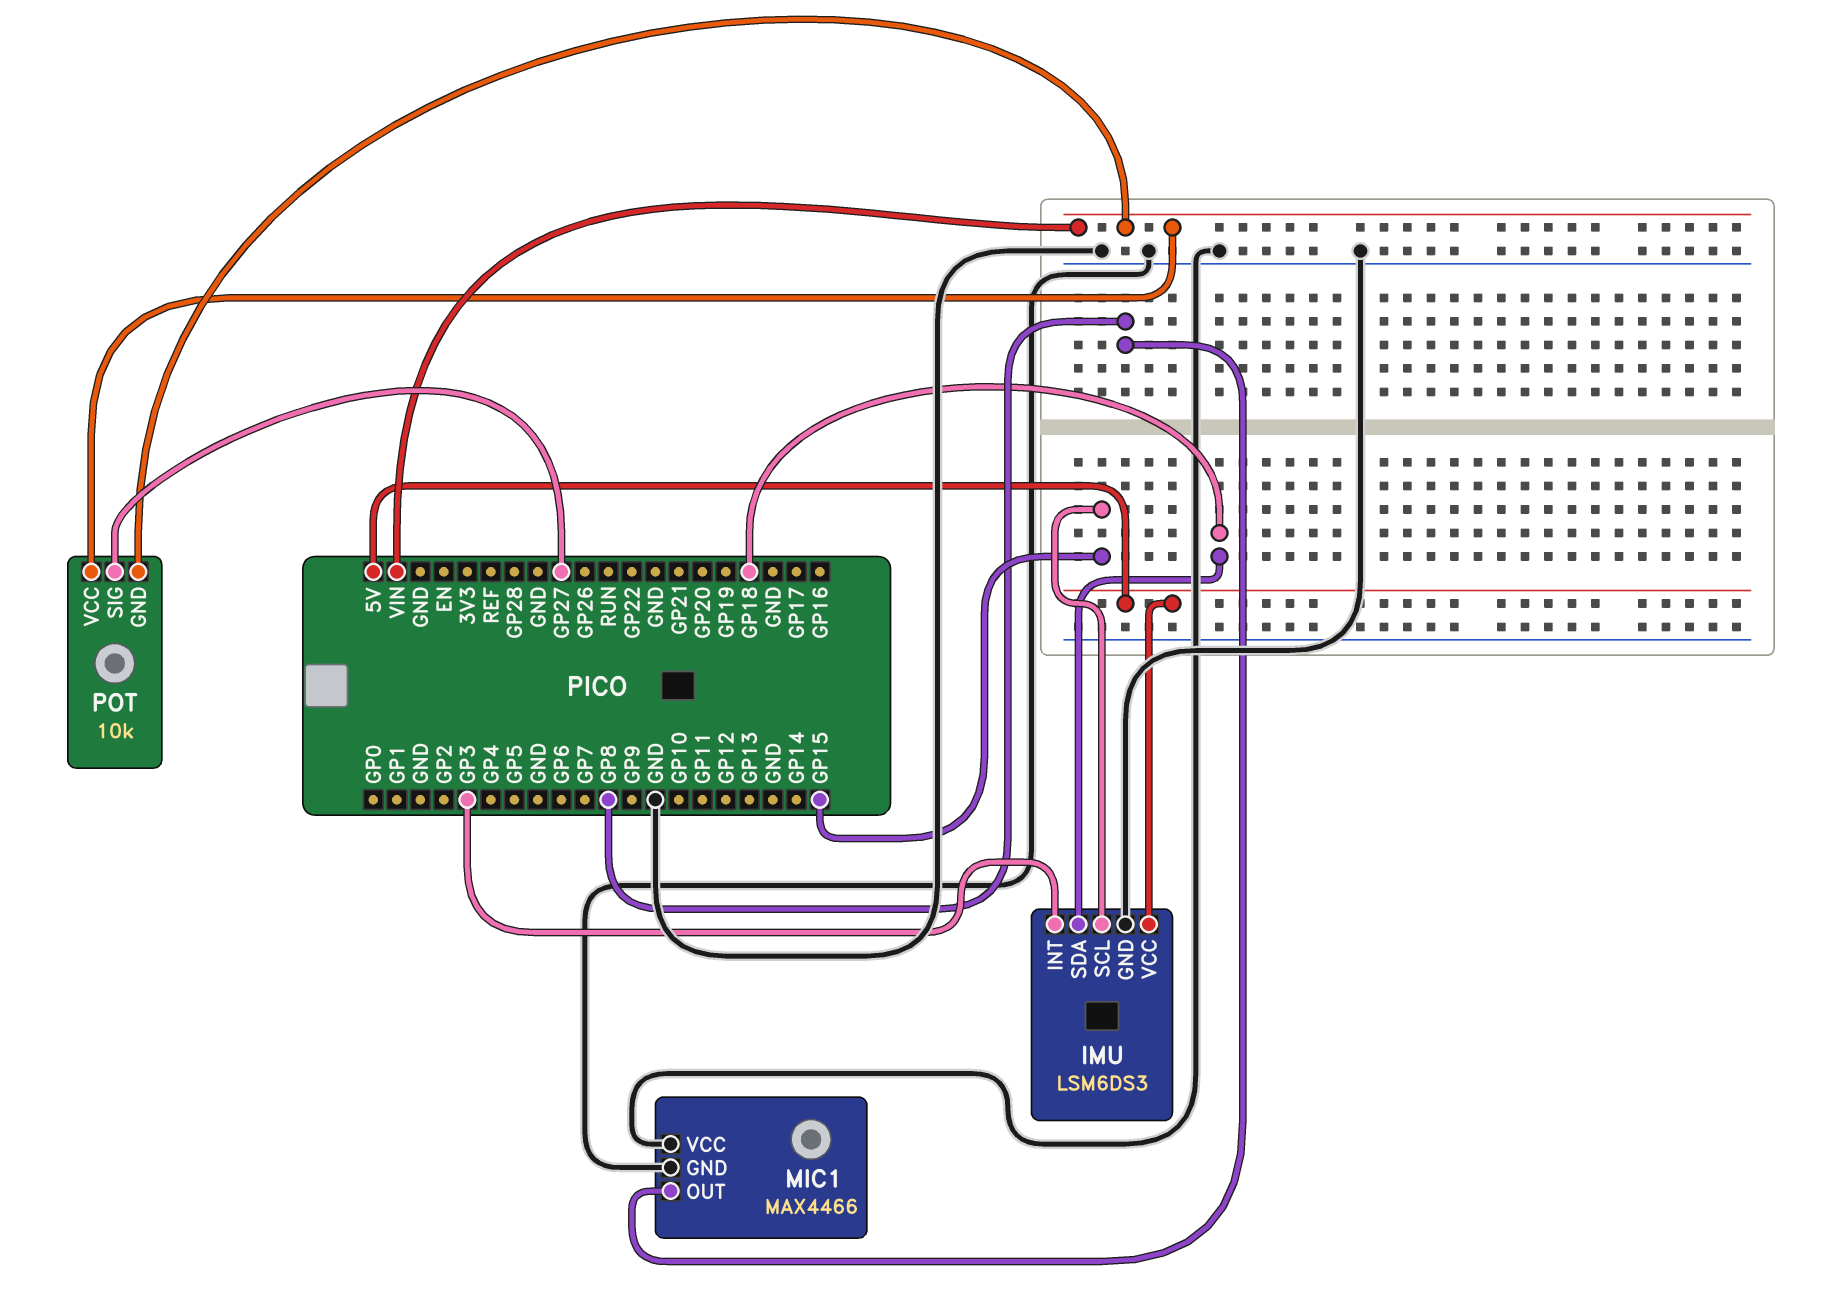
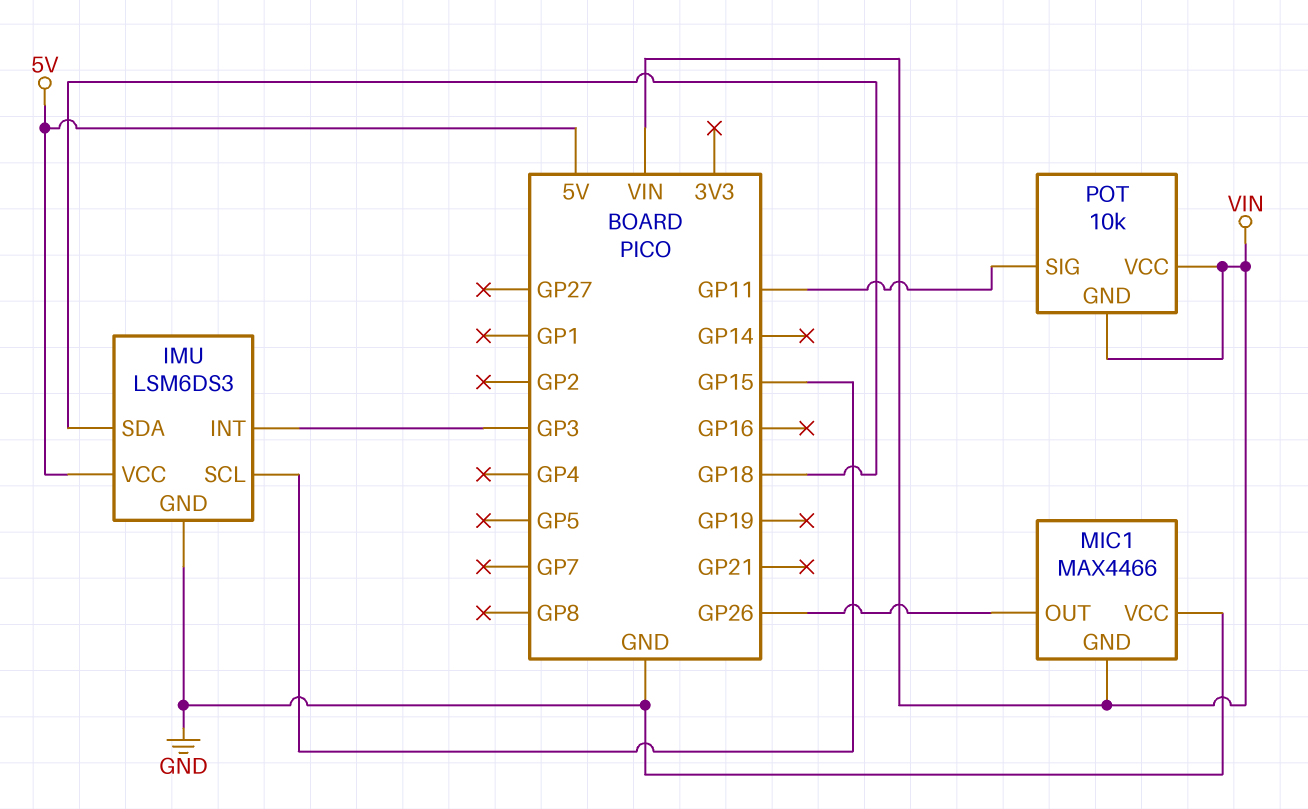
MIC1 pin GND: GND -> VIN
MIC1 pin OUT: GP8 -> GP26
POT pin SIG: GP27 -> GP11

